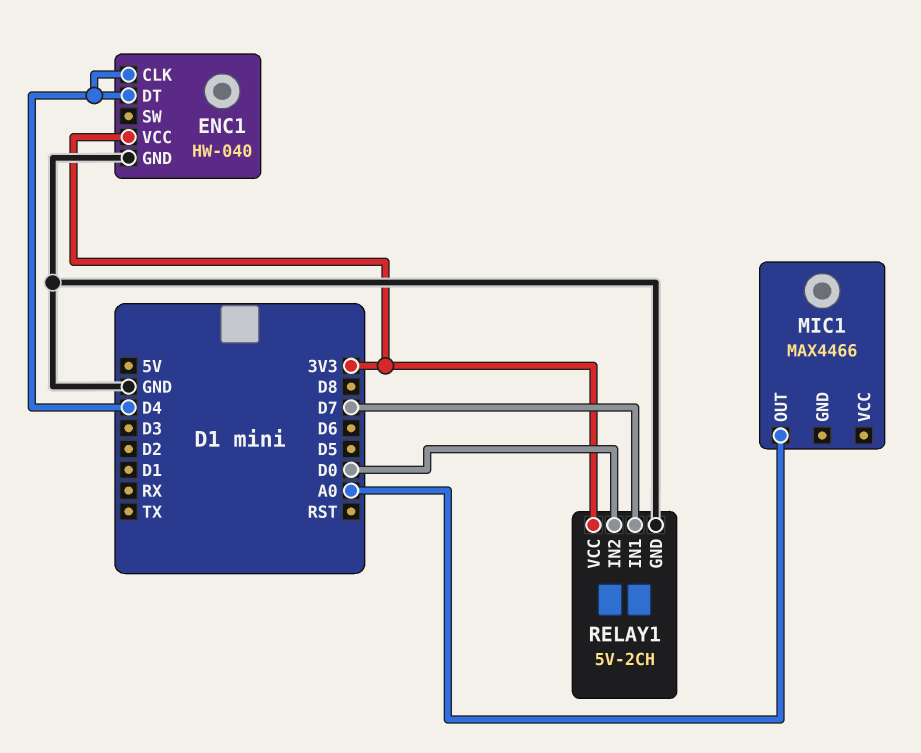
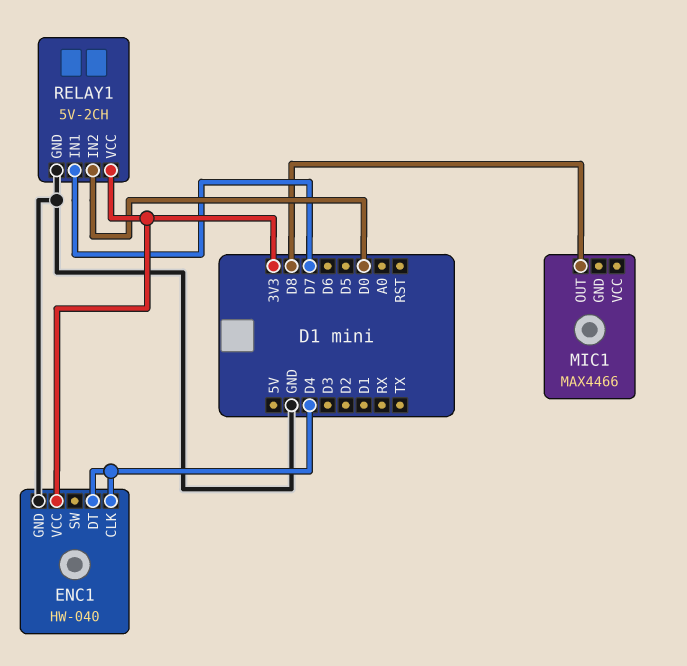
MIC1 pin OUT: A0 -> D8

